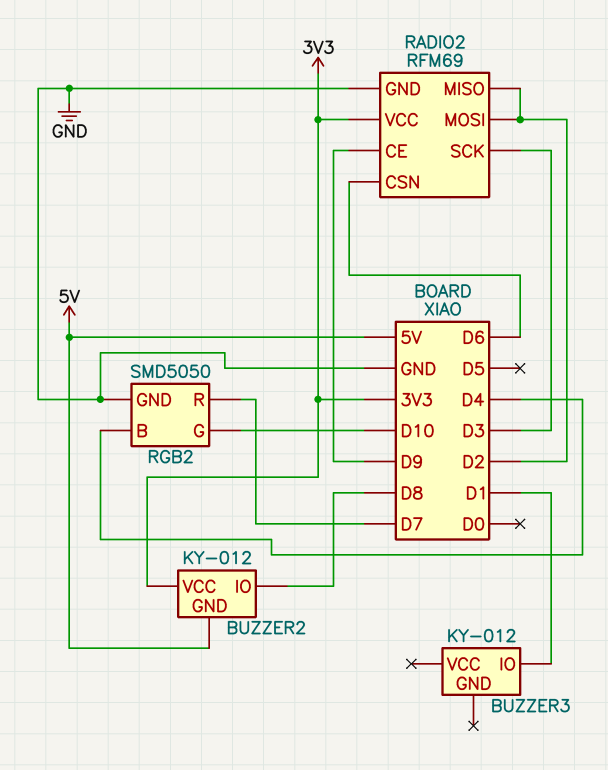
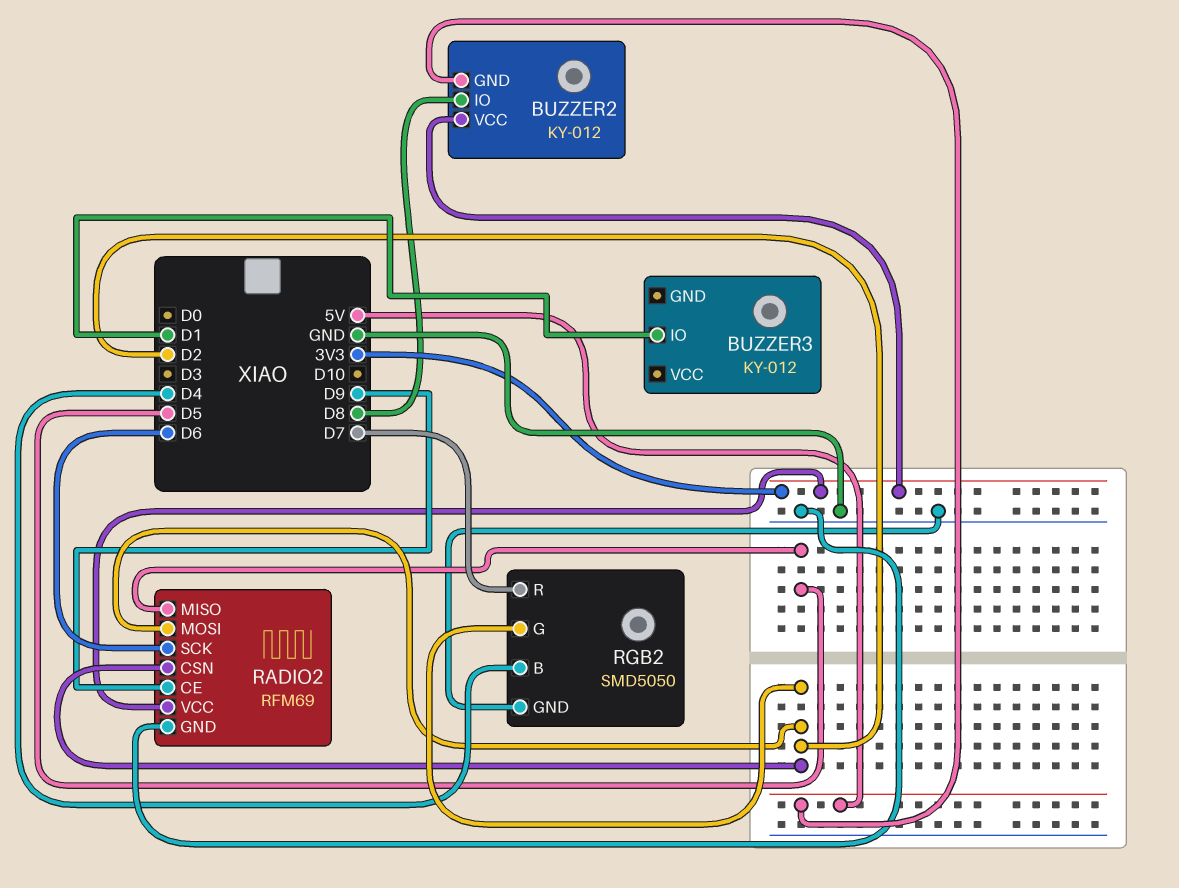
RADIO2 pin CSN: D6 -> D2
RADIO2 pin MISO: D2 -> D5
RADIO2 pin SCK: D3 -> D6
RGB2 pin G: D10 -> D2

